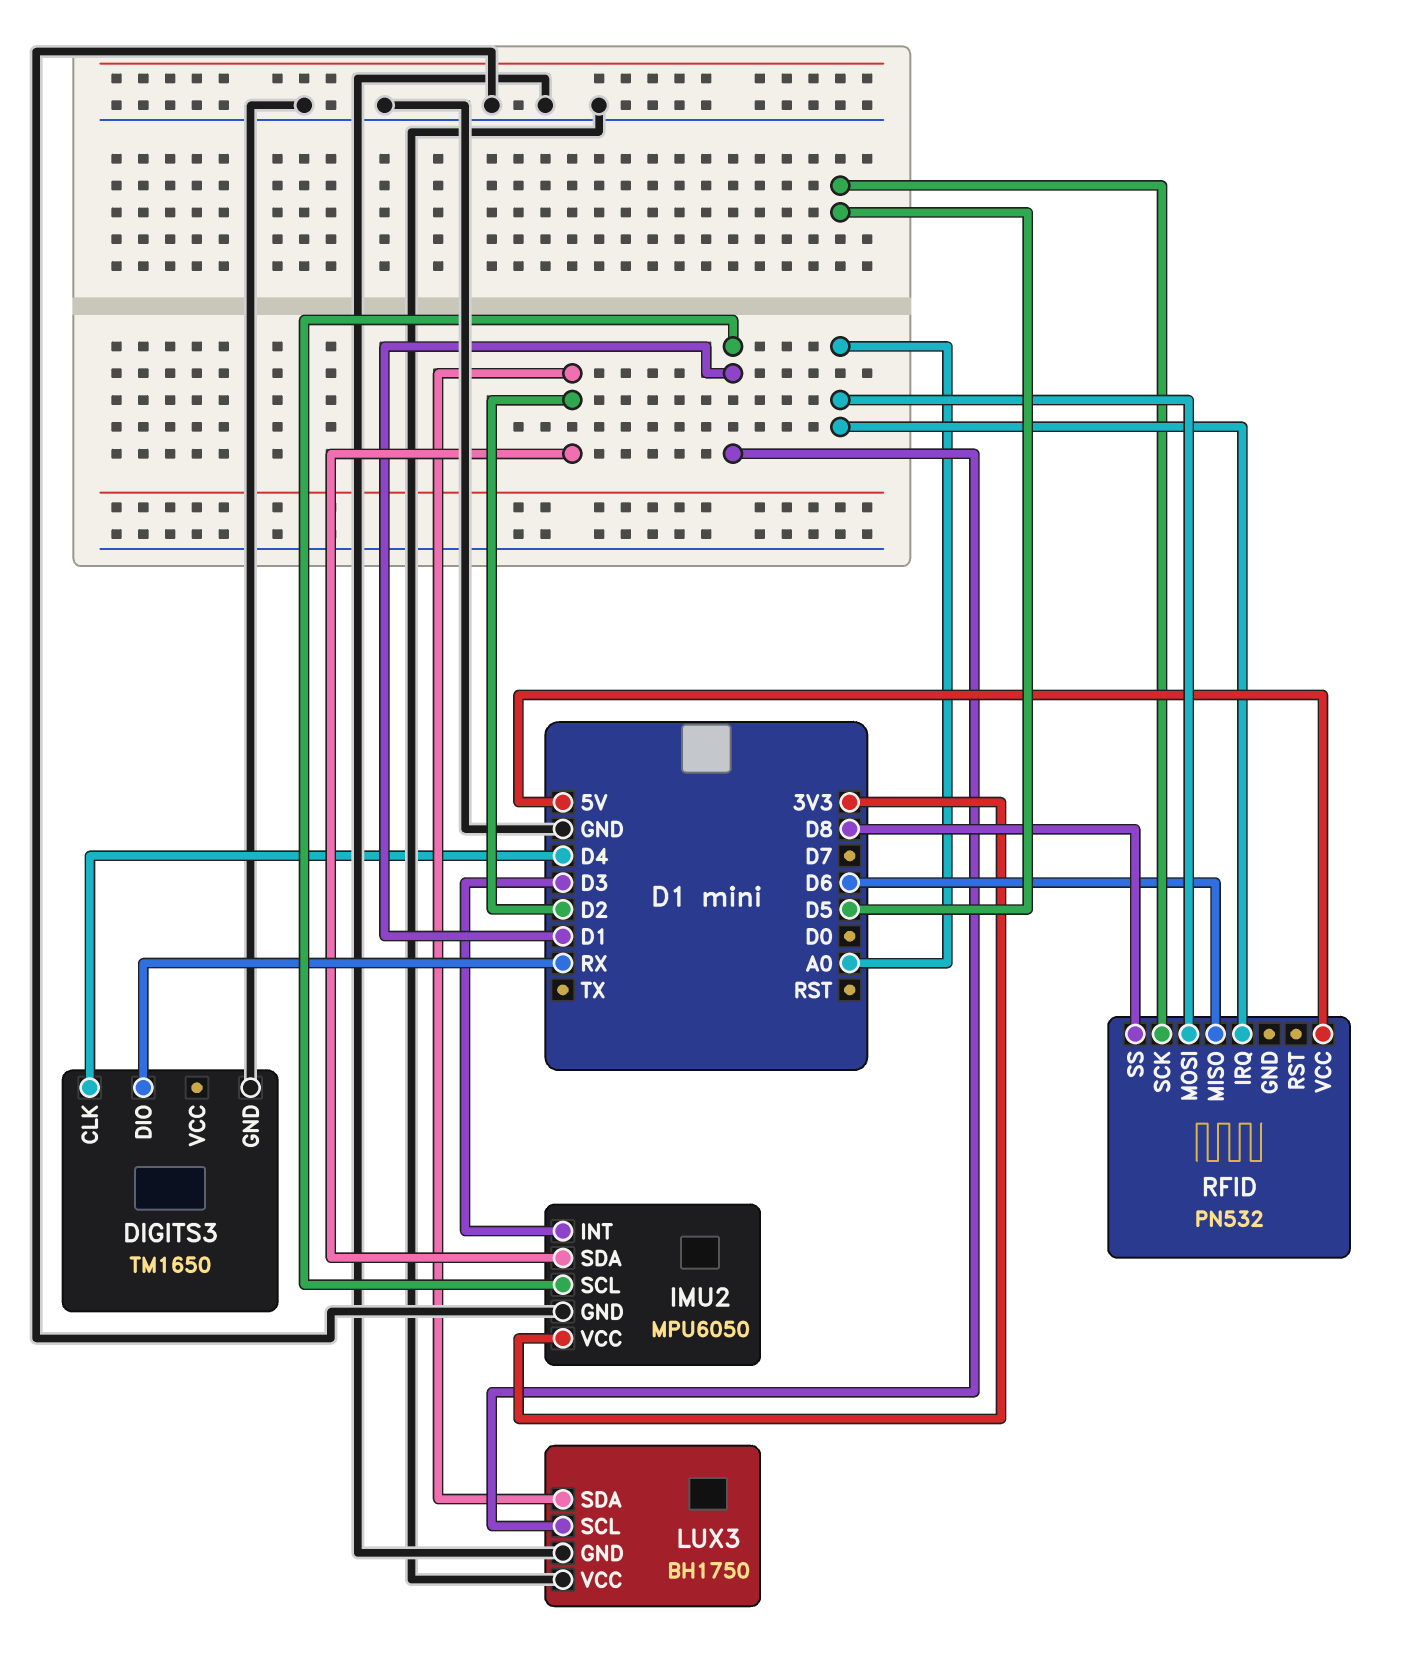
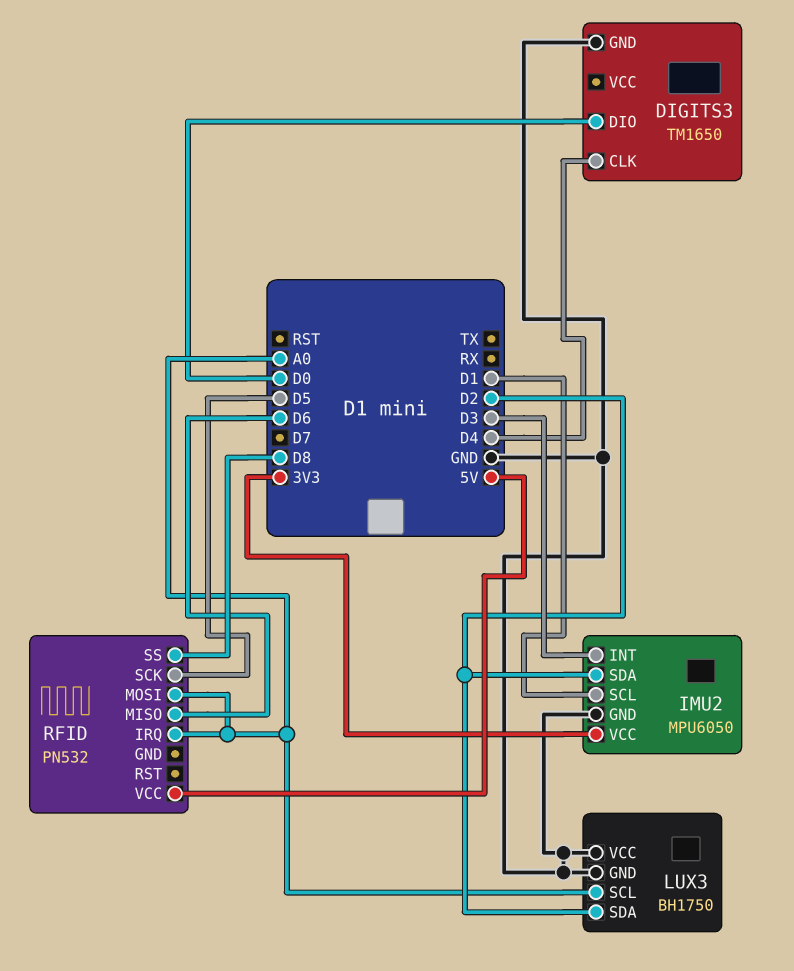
DIGITS3 pin DIO: RX -> D0
LUX3 pin SCL: D1 -> A0

